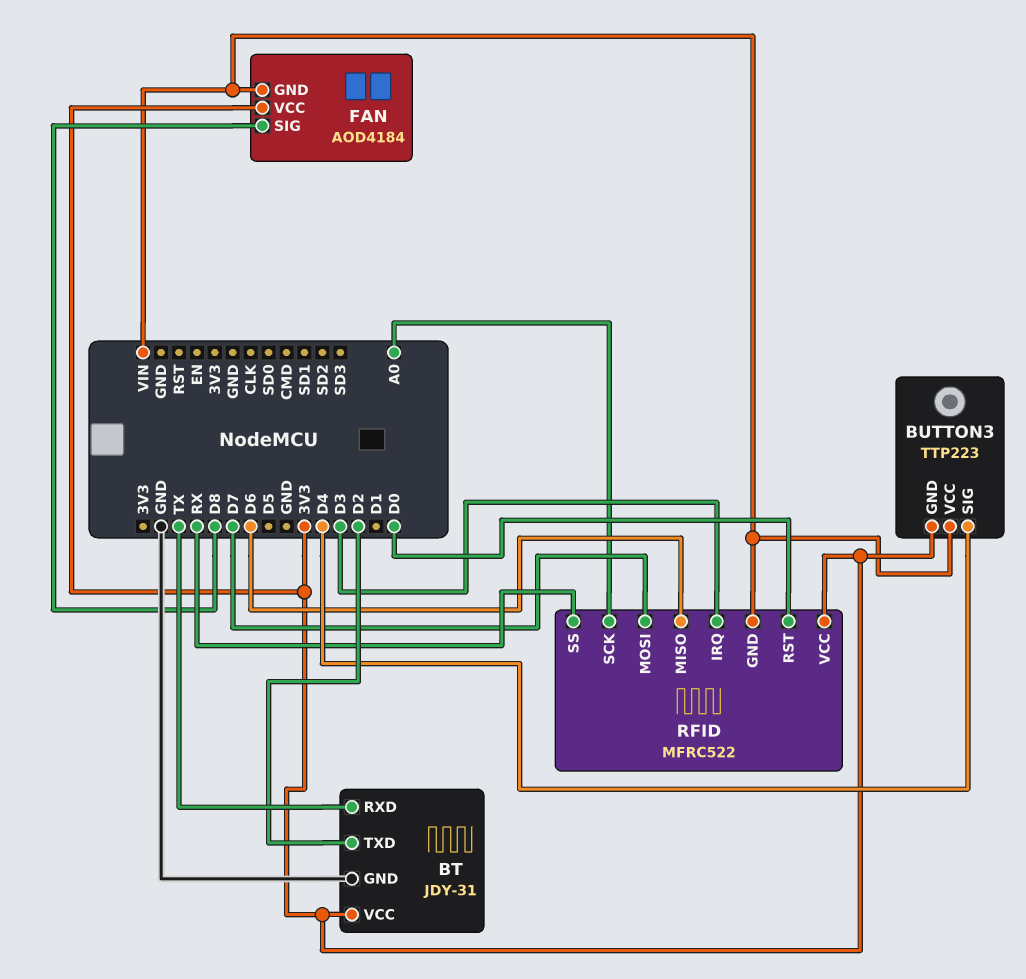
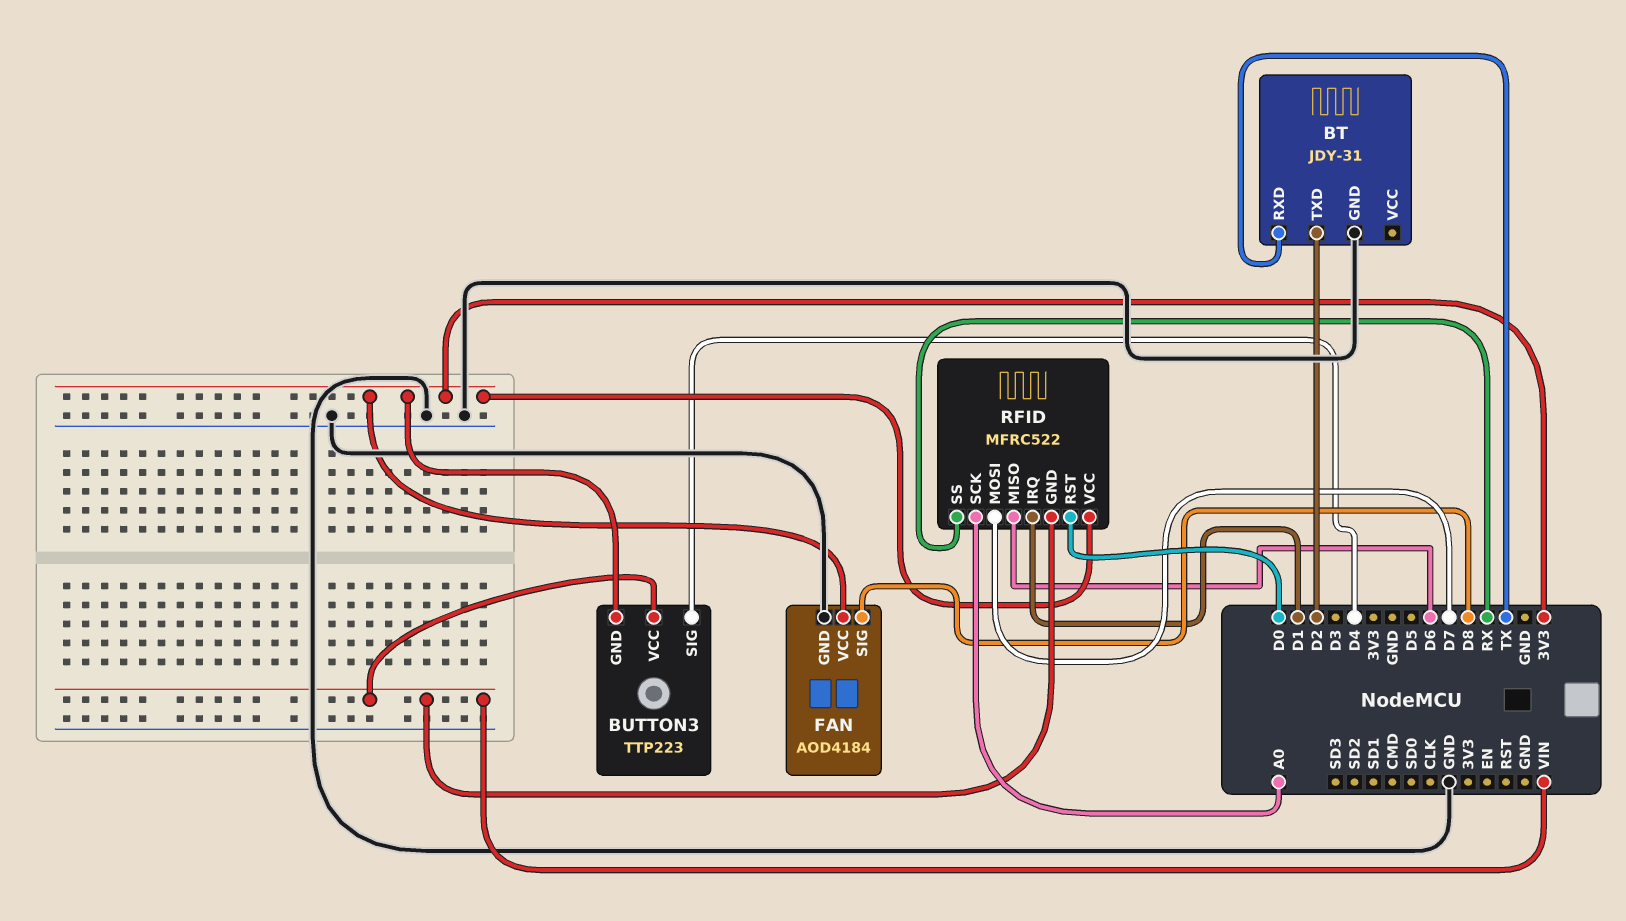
BT pin VCC: 3V3 -> none
FAN pin GND: VIN -> GND
RFID pin IRQ: D3 -> D1

